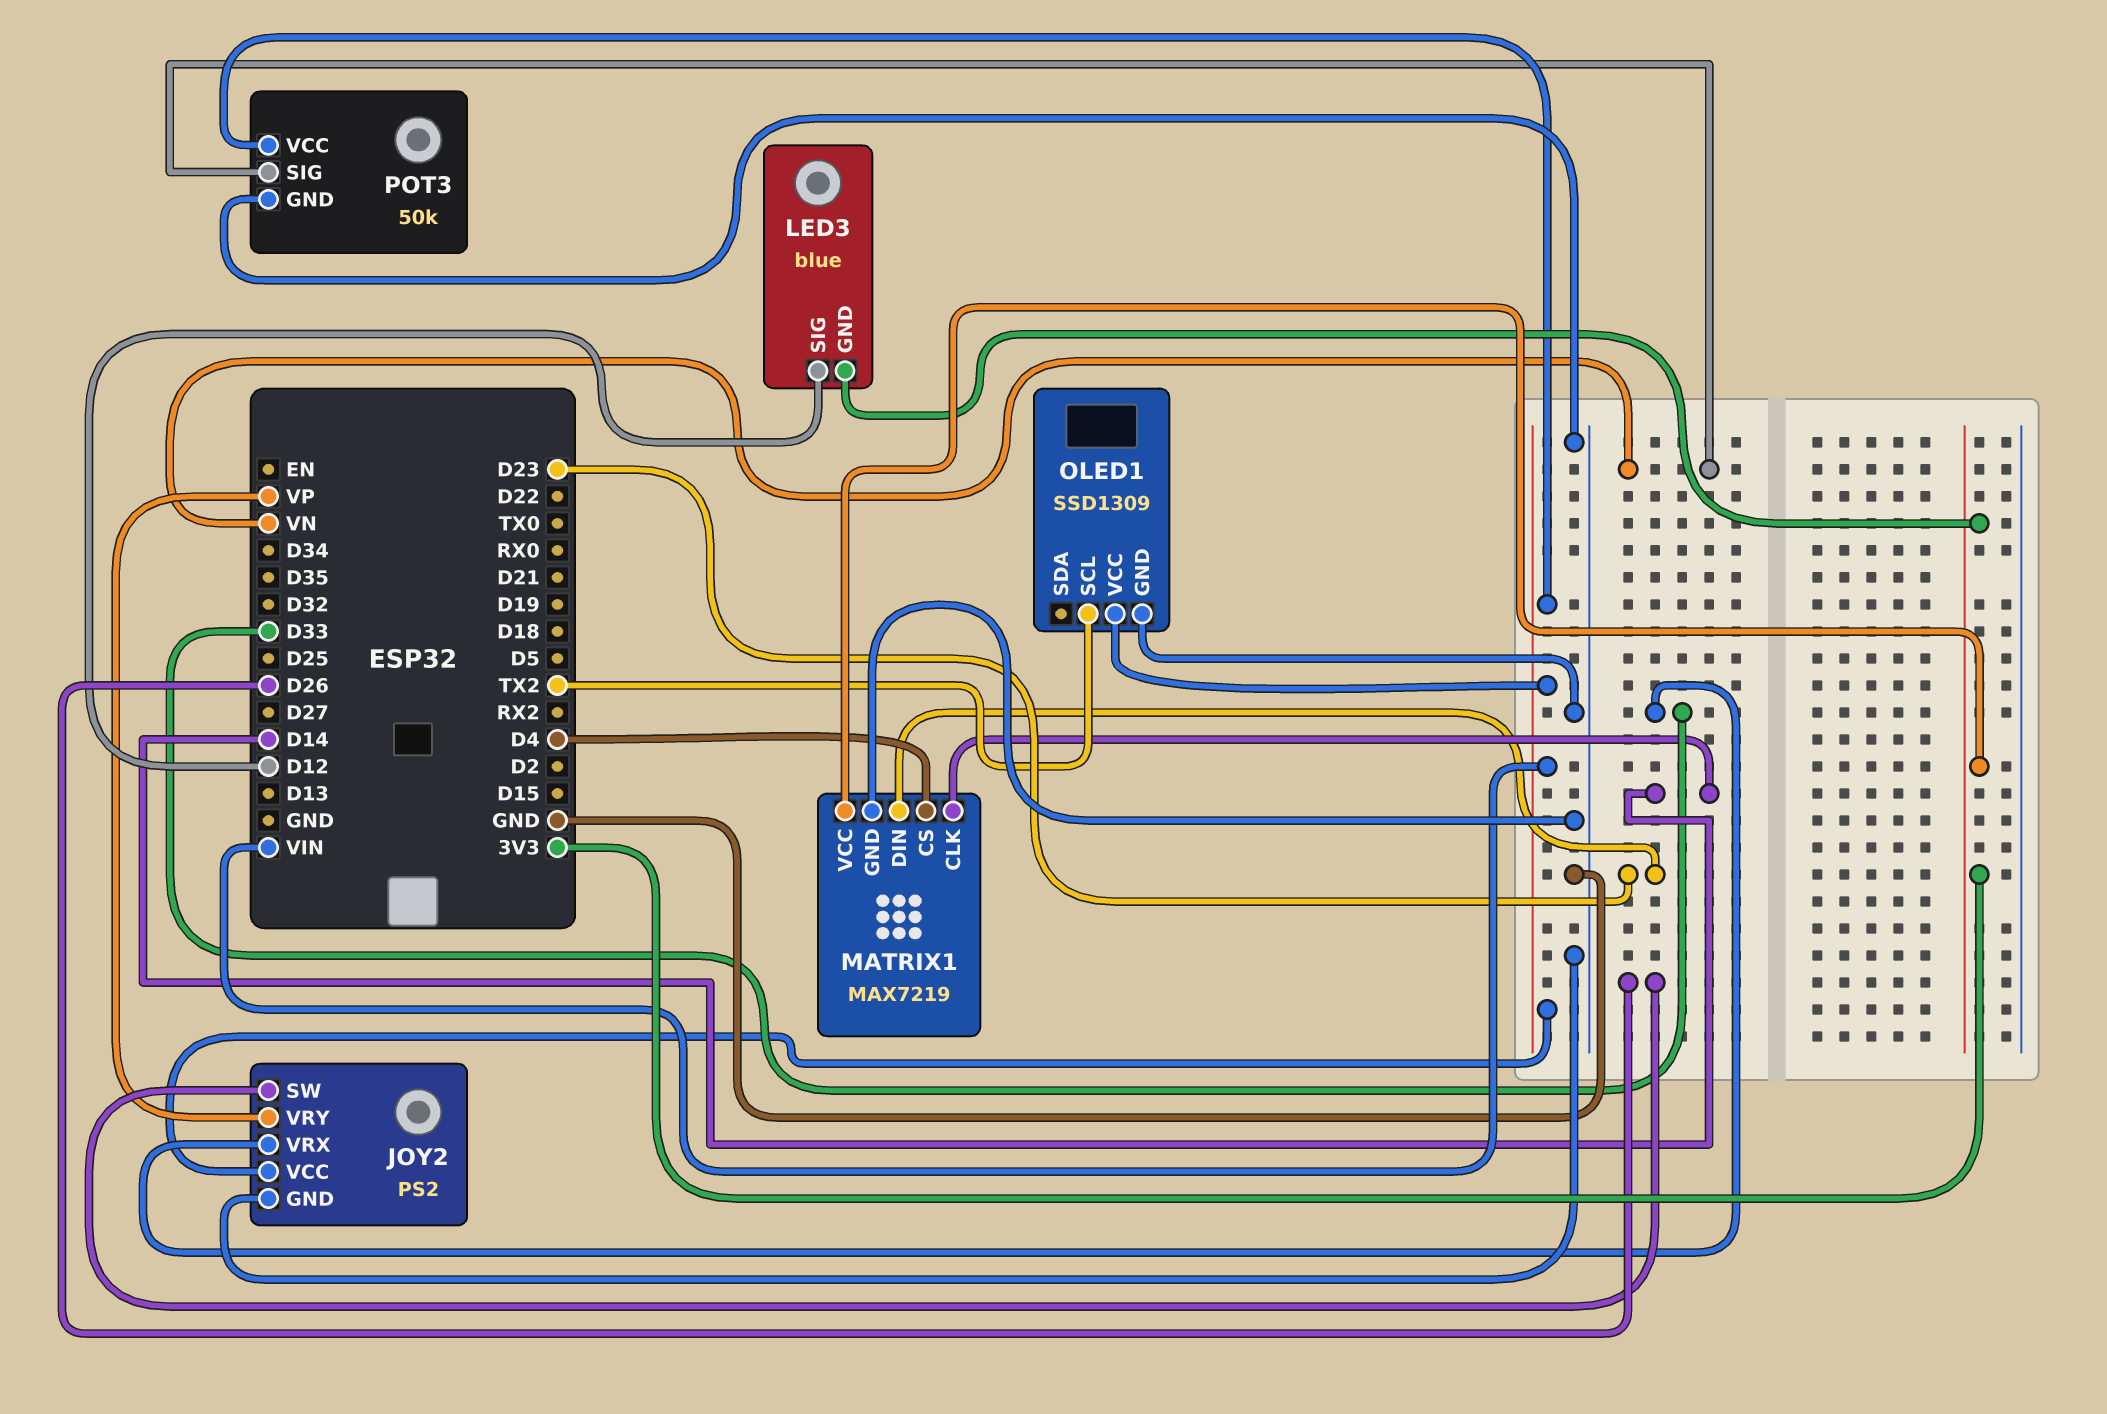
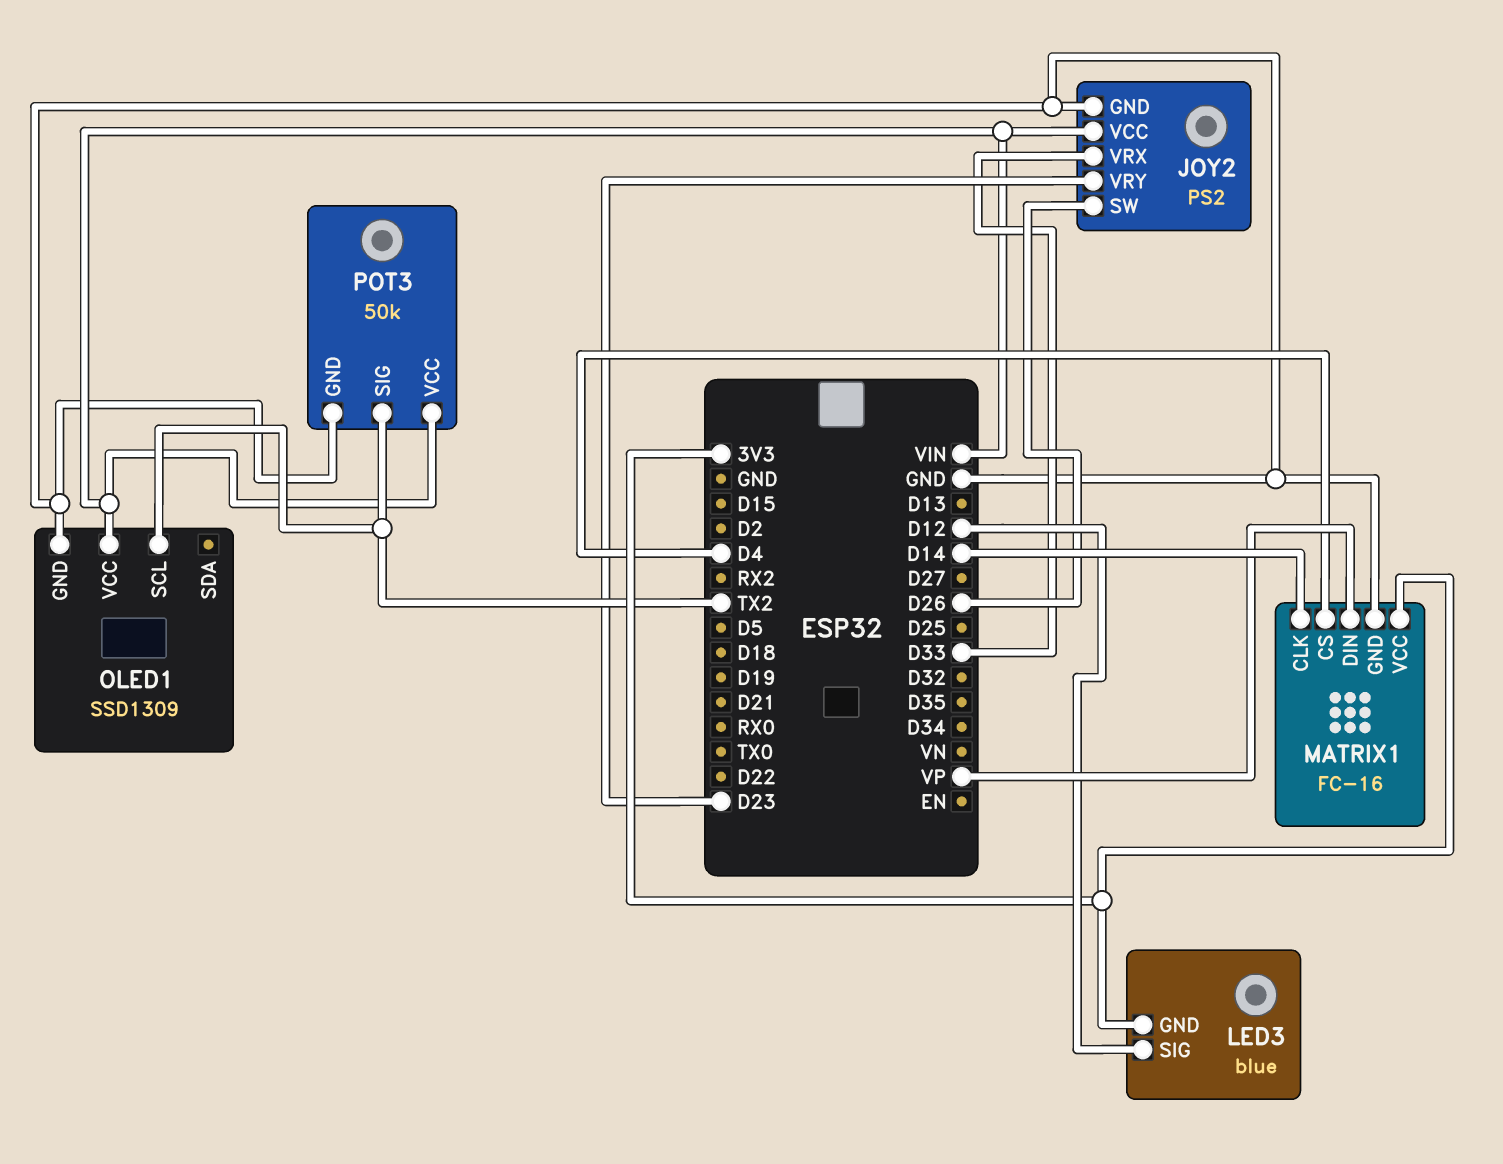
JOY2 pin VRY: VP -> D23
MATRIX1: MAX7219 -> FC-16
MATRIX1 pin DIN: D23 -> VP
POT3 pin SIG: VN -> TX2

